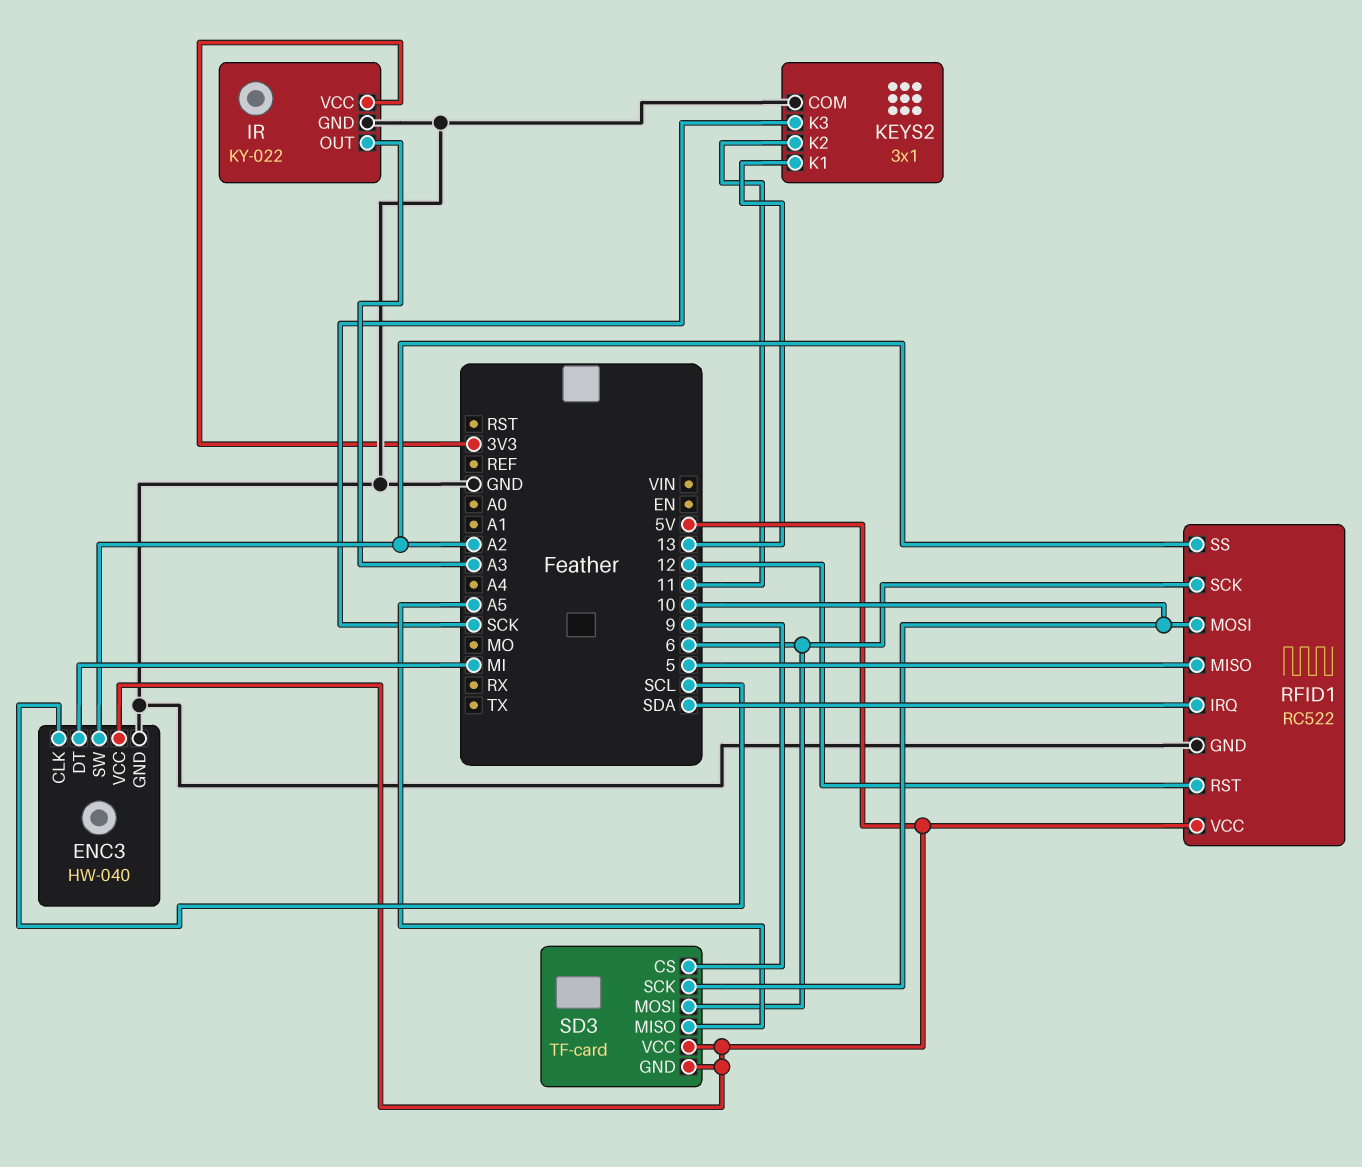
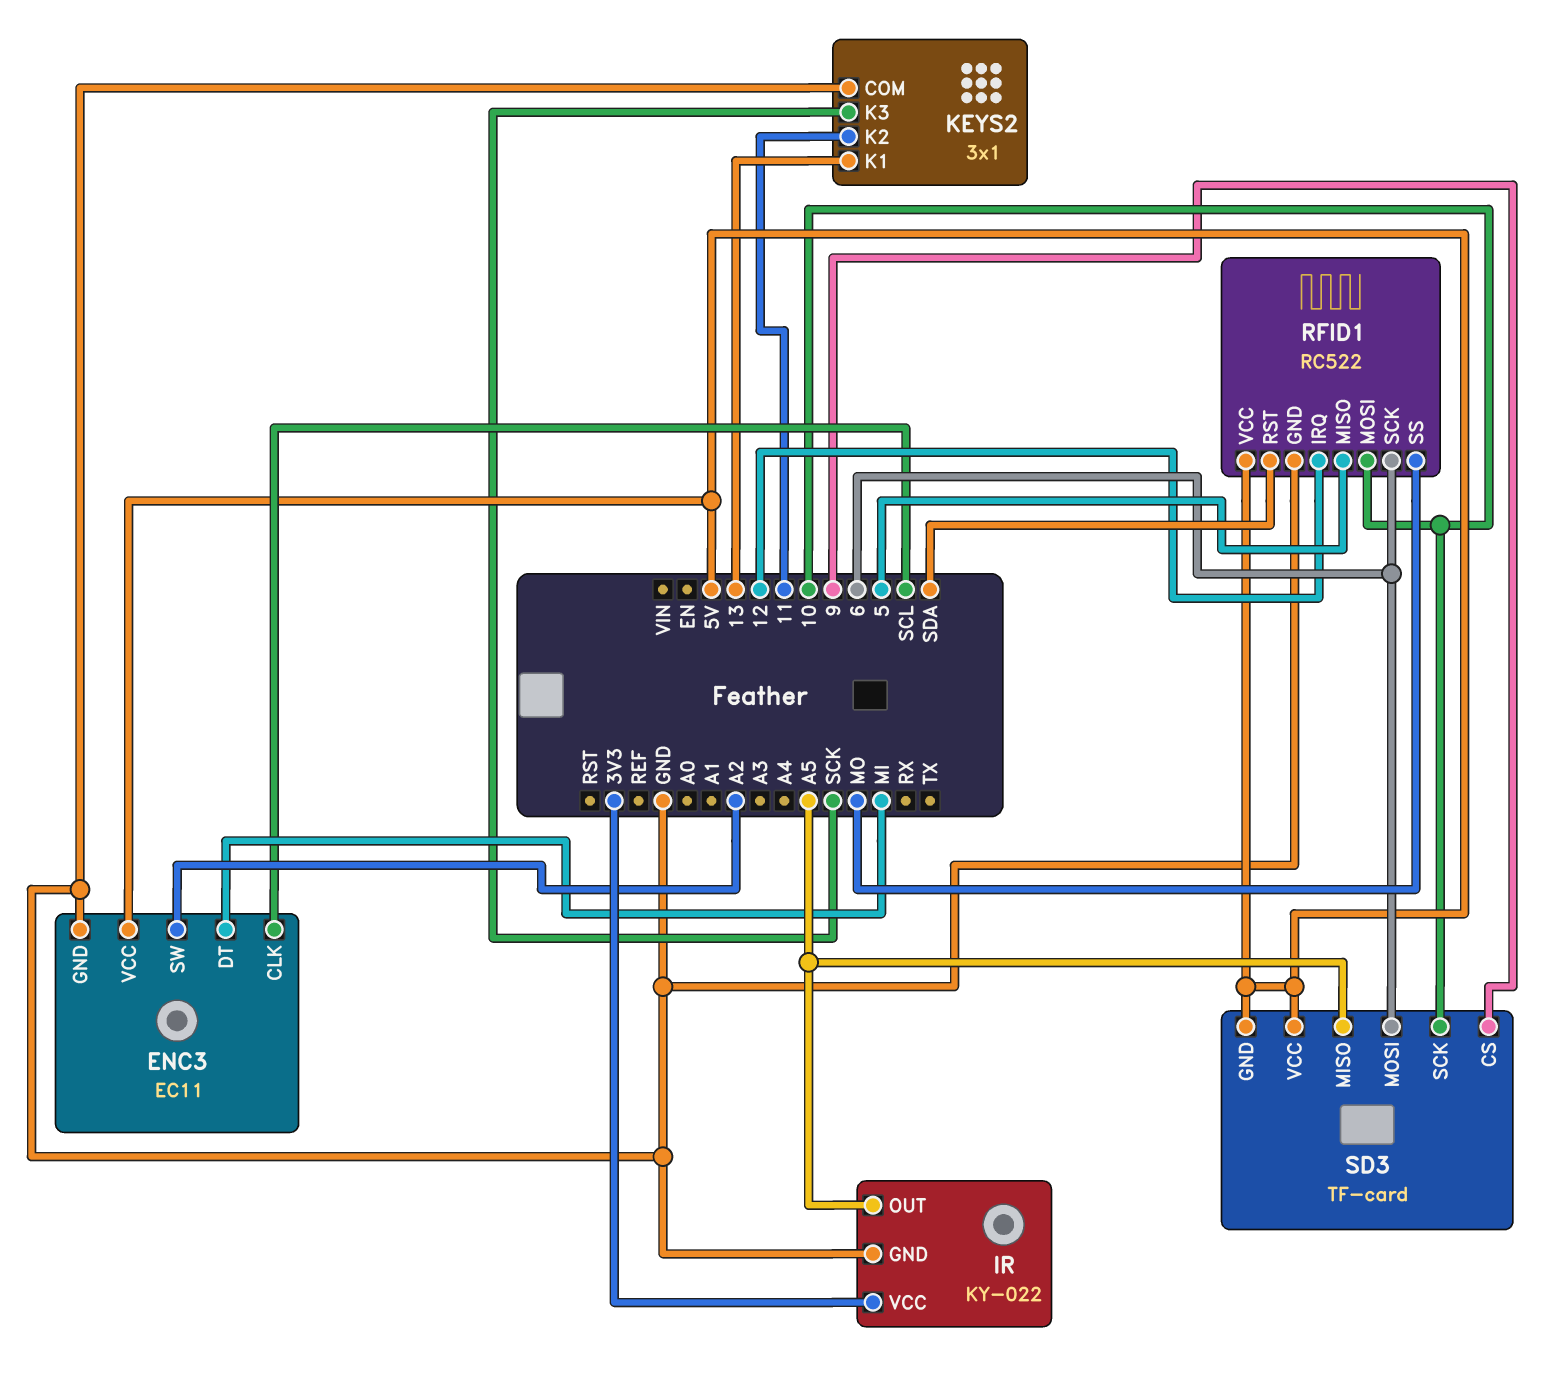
ENC3: HW-040 -> EC11
IR pin OUT: A3 -> A5
RFID1 pin IRQ: SDA -> 12
RFID1 pin RST: 12 -> SDA
RFID1 pin SS: A2 -> MO

